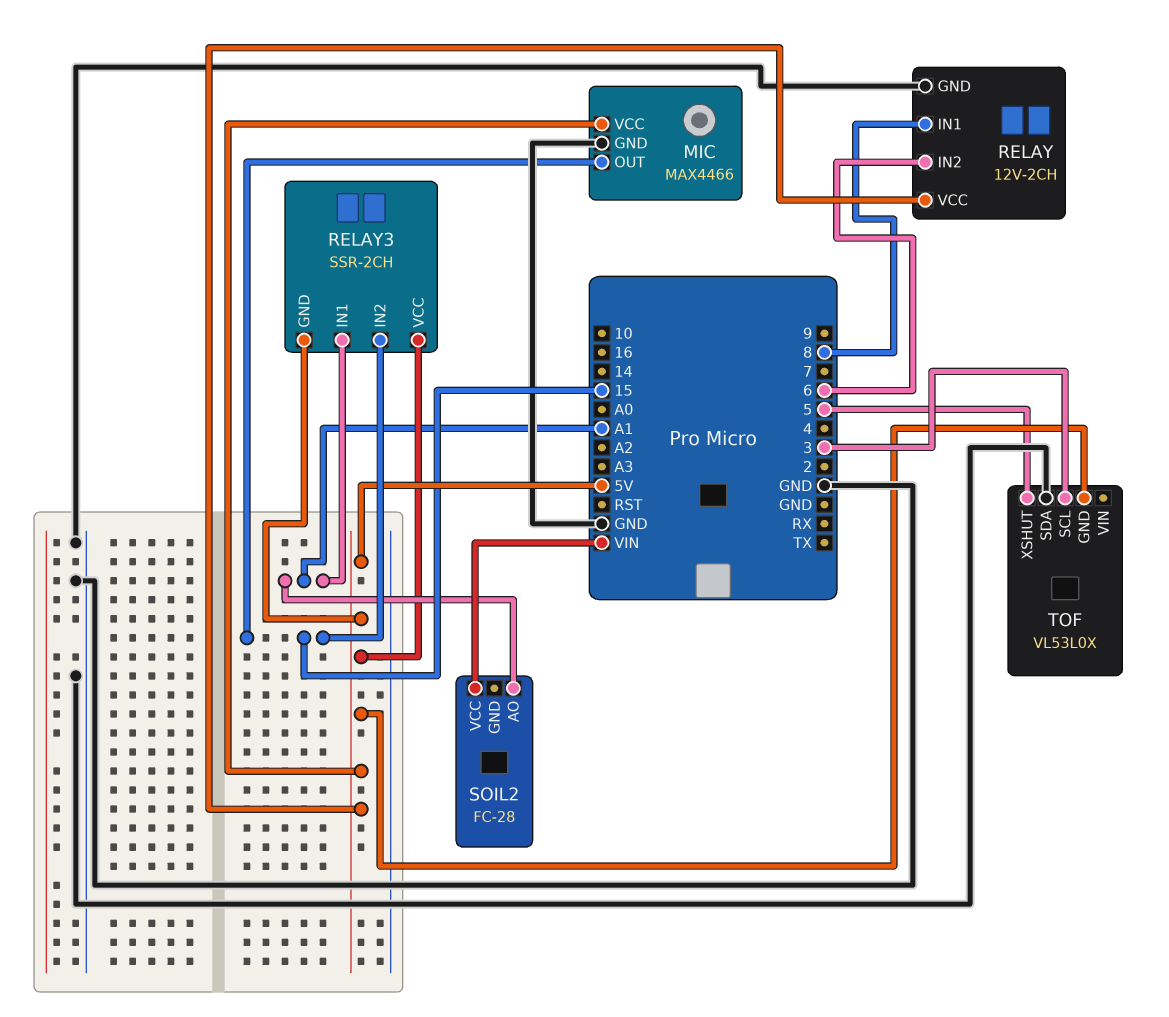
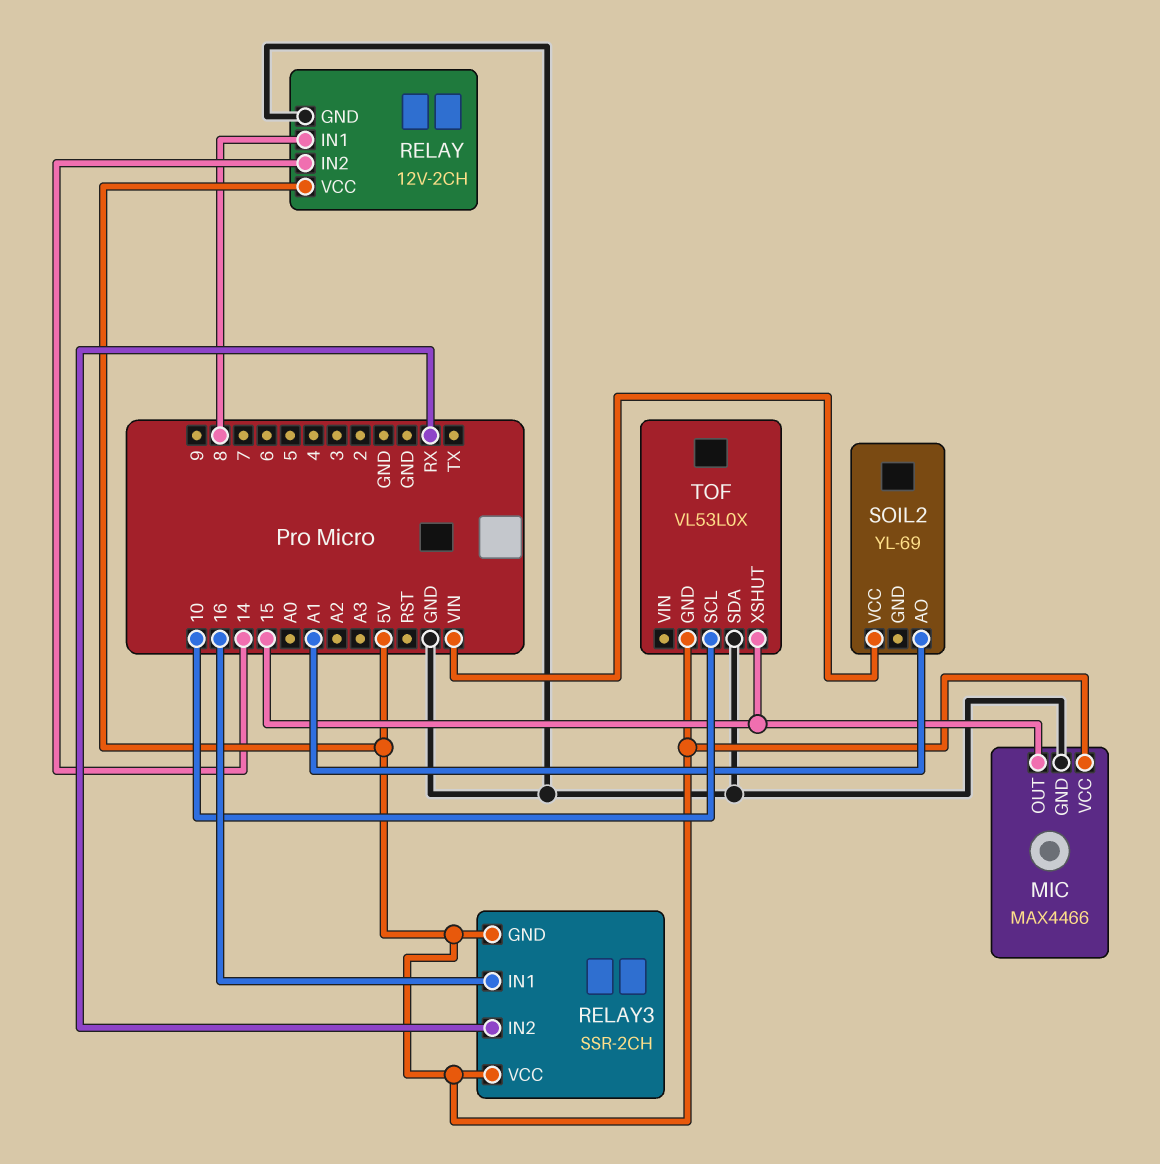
RELAY pin IN2: 6 -> 14
RELAY3 pin IN1: A1 -> 16
RELAY3 pin IN2: 15 -> RX
SOIL2: FC-28 -> YL-69
TOF pin SCL: 3 -> 10
TOF pin XSHUT: 5 -> 15

